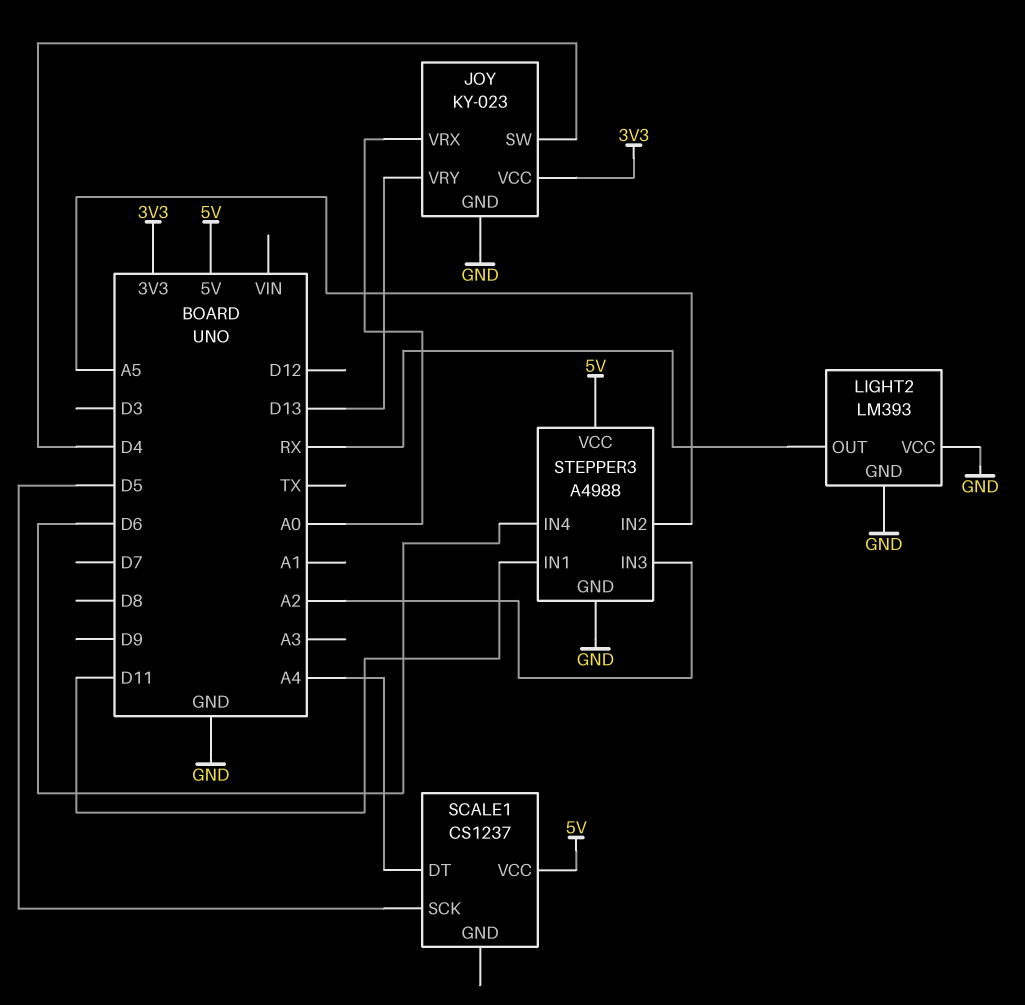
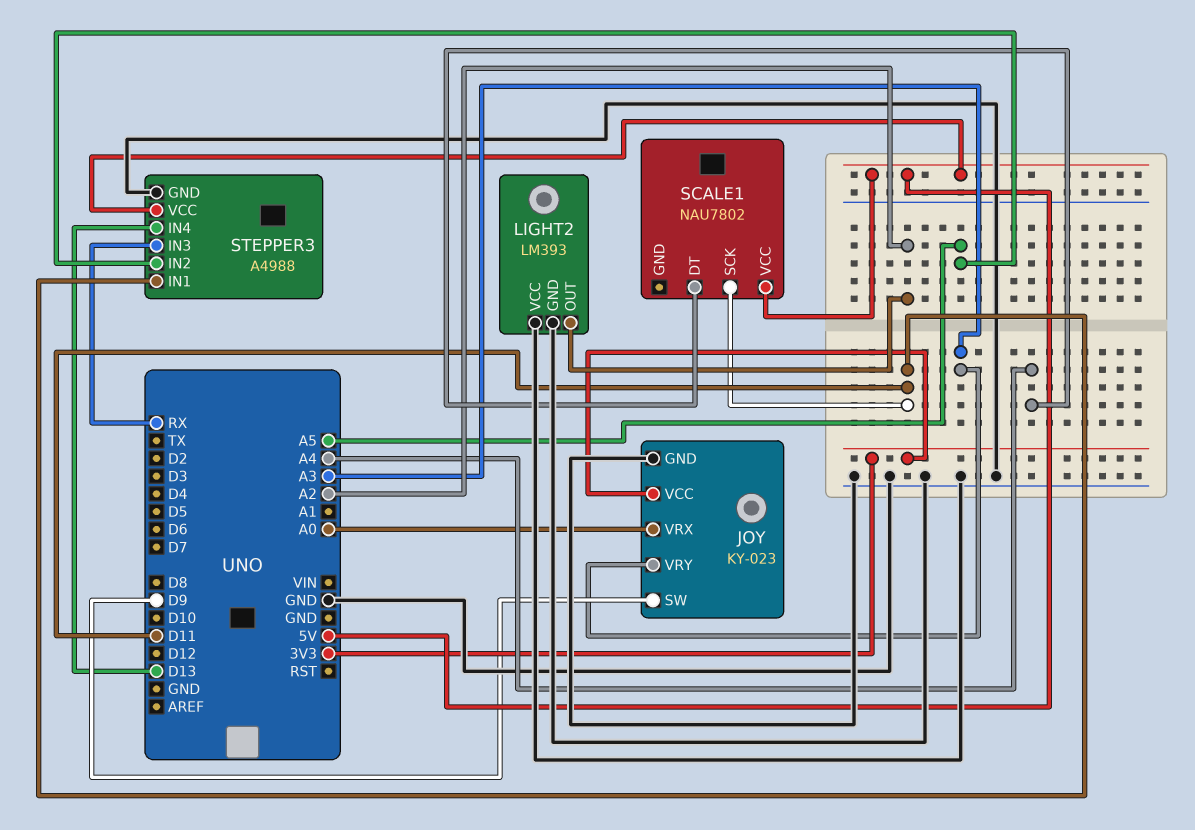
JOY pin SW: D4 -> D9
JOY pin VRY: D13 -> A3
LIGHT2 pin OUT: RX -> A2
SCALE1: CS1237 -> NAU7802
SCALE1 pin SCK: D5 -> D11
STEPPER3 pin IN3: A2 -> RX
STEPPER3 pin IN4: D6 -> D13

